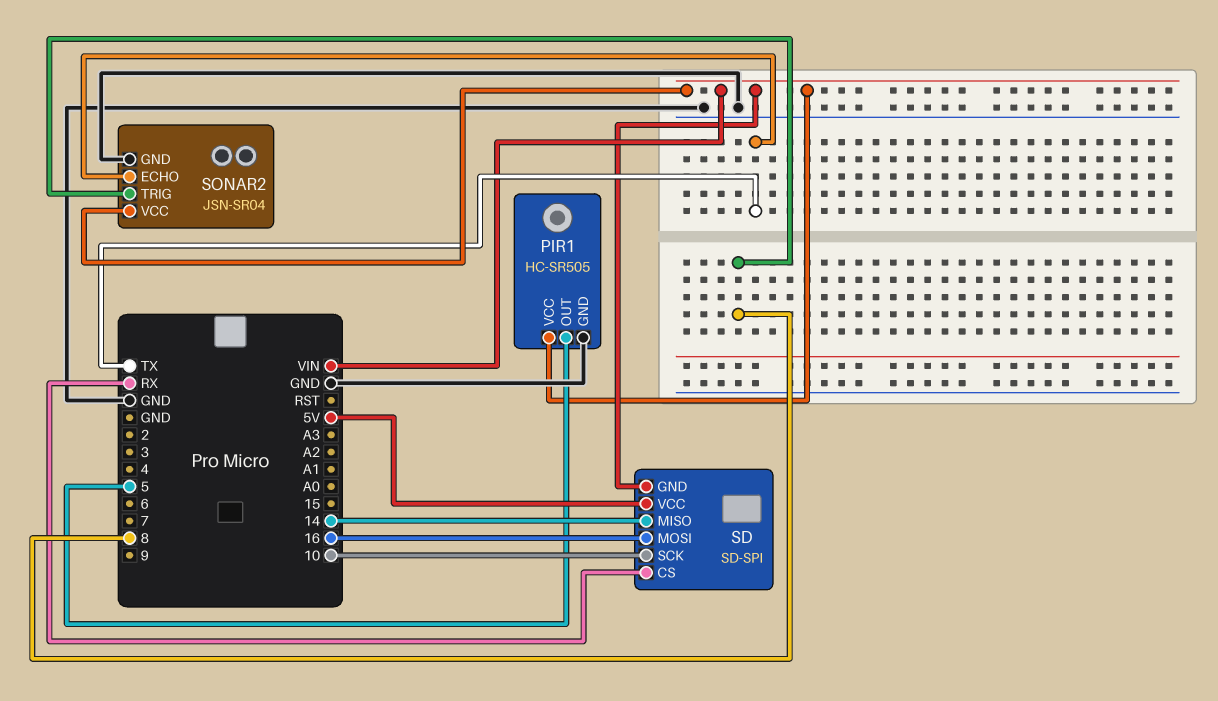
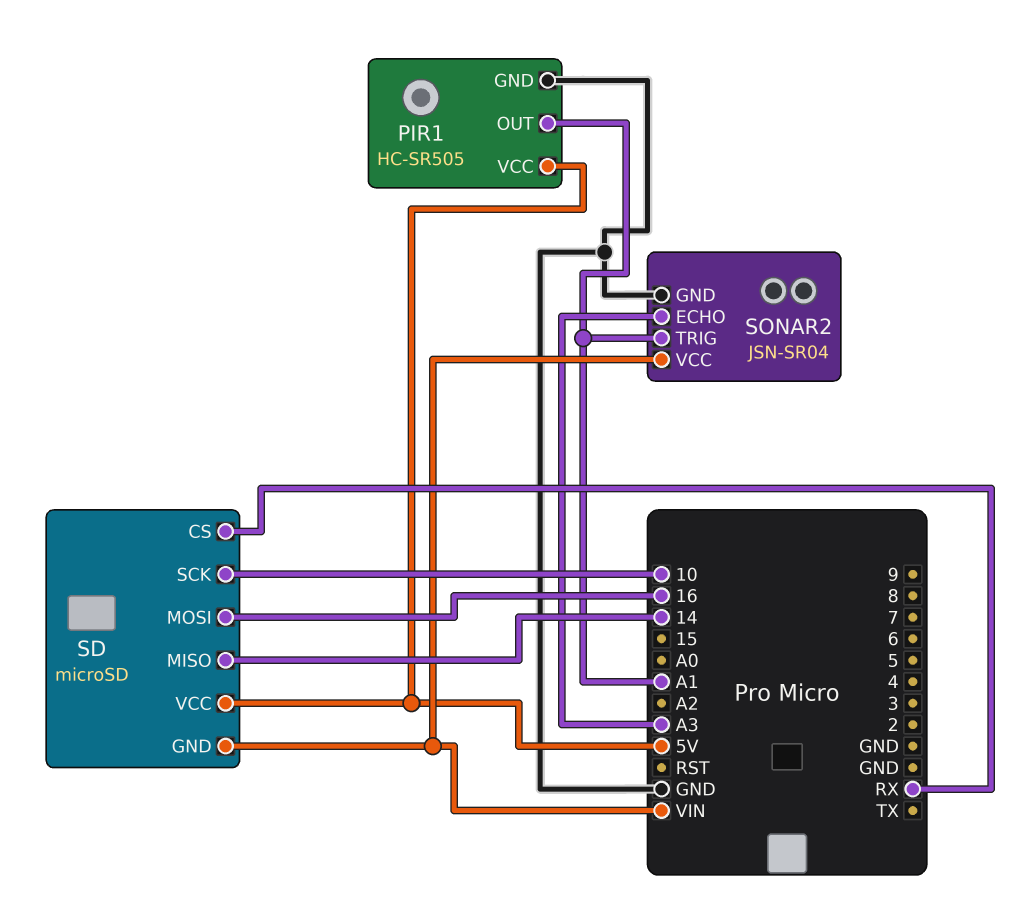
PIR1 pin OUT: 5 -> A1
PIR1 pin VCC: VIN -> 5V
SD: SD-SPI -> microSD
SONAR2 pin ECHO: TX -> A3
SONAR2 pin TRIG: 8 -> A1

